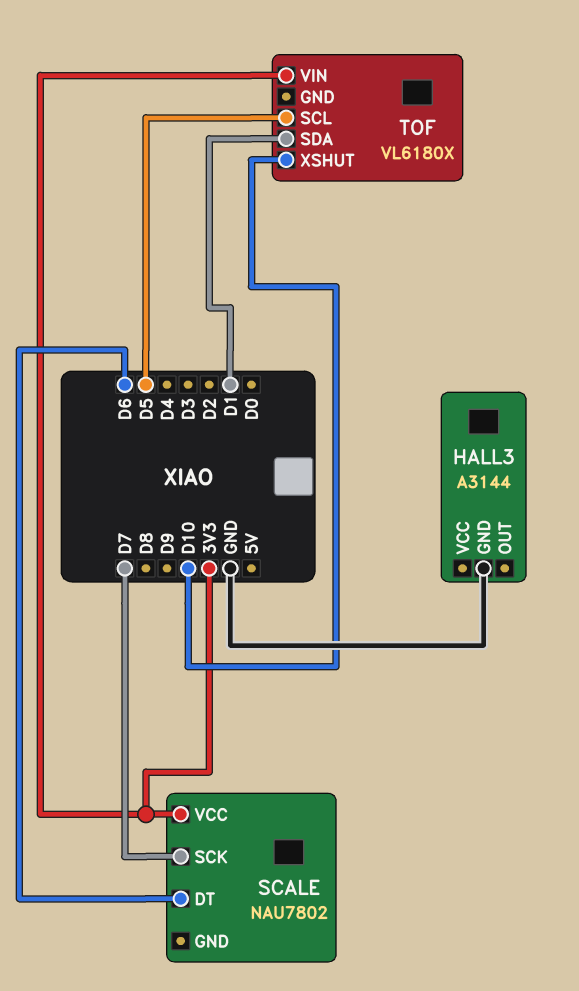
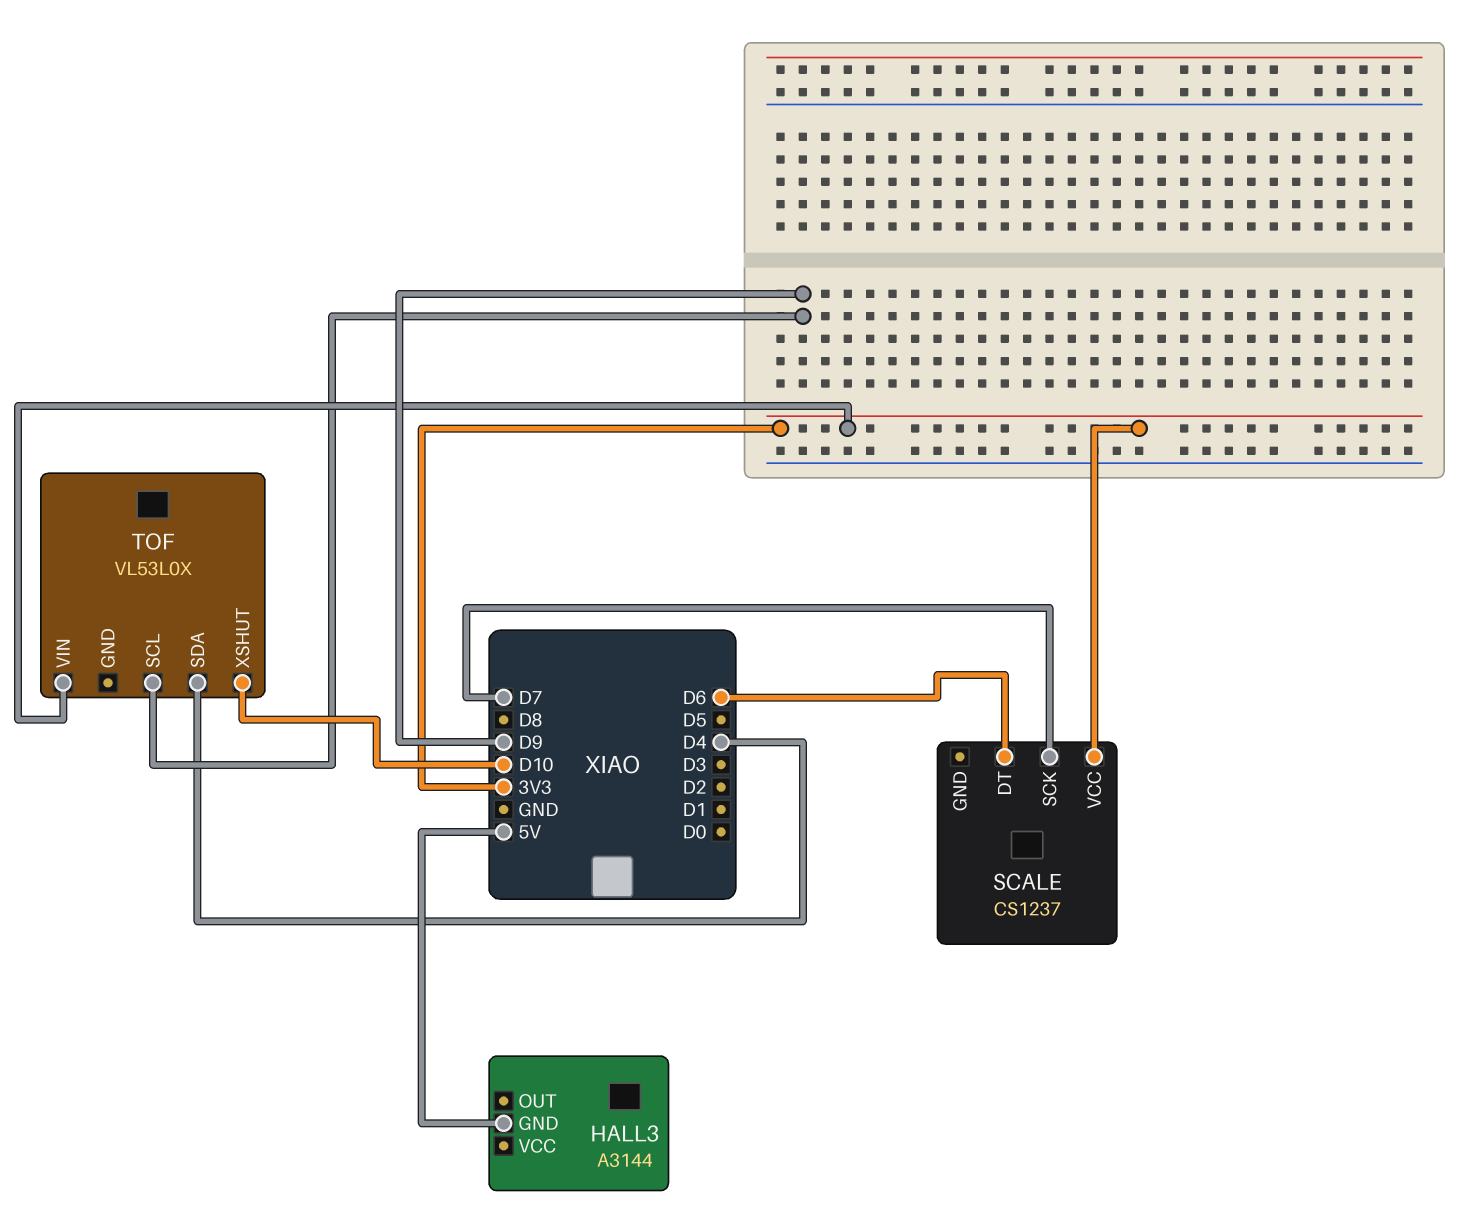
HALL3 pin GND: GND -> 5V
SCALE: NAU7802 -> CS1237
TOF: VL6180X -> VL53L0X
TOF pin SCL: D5 -> D9
TOF pin SDA: D1 -> D4

